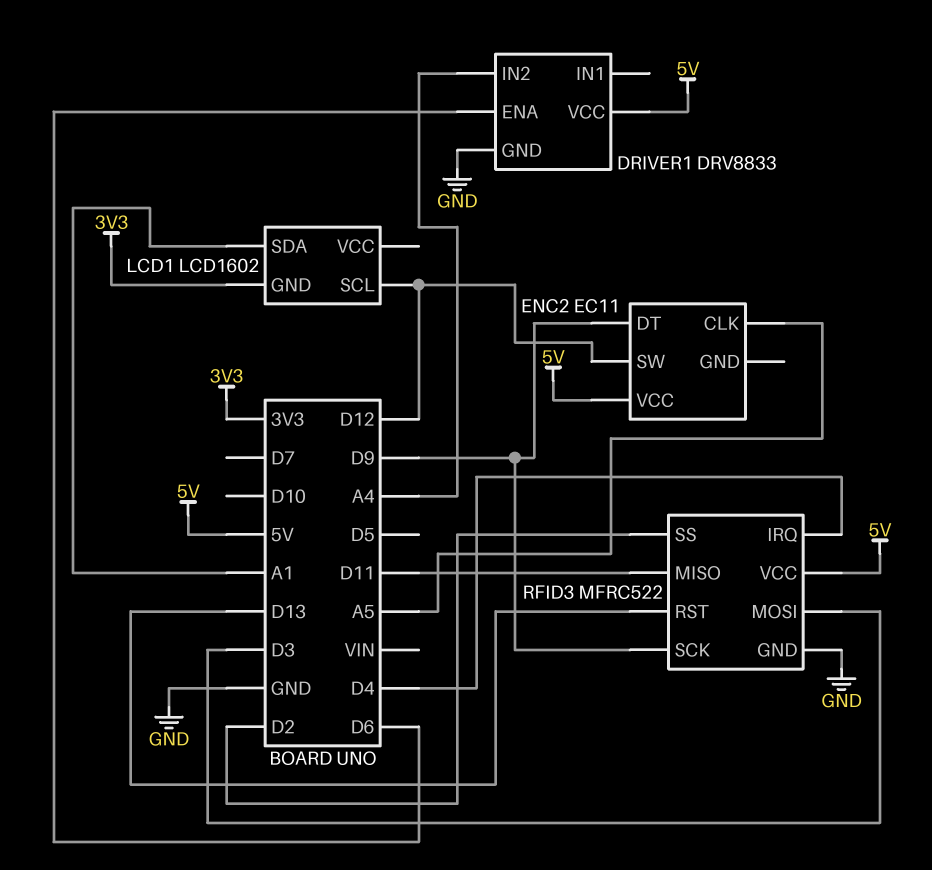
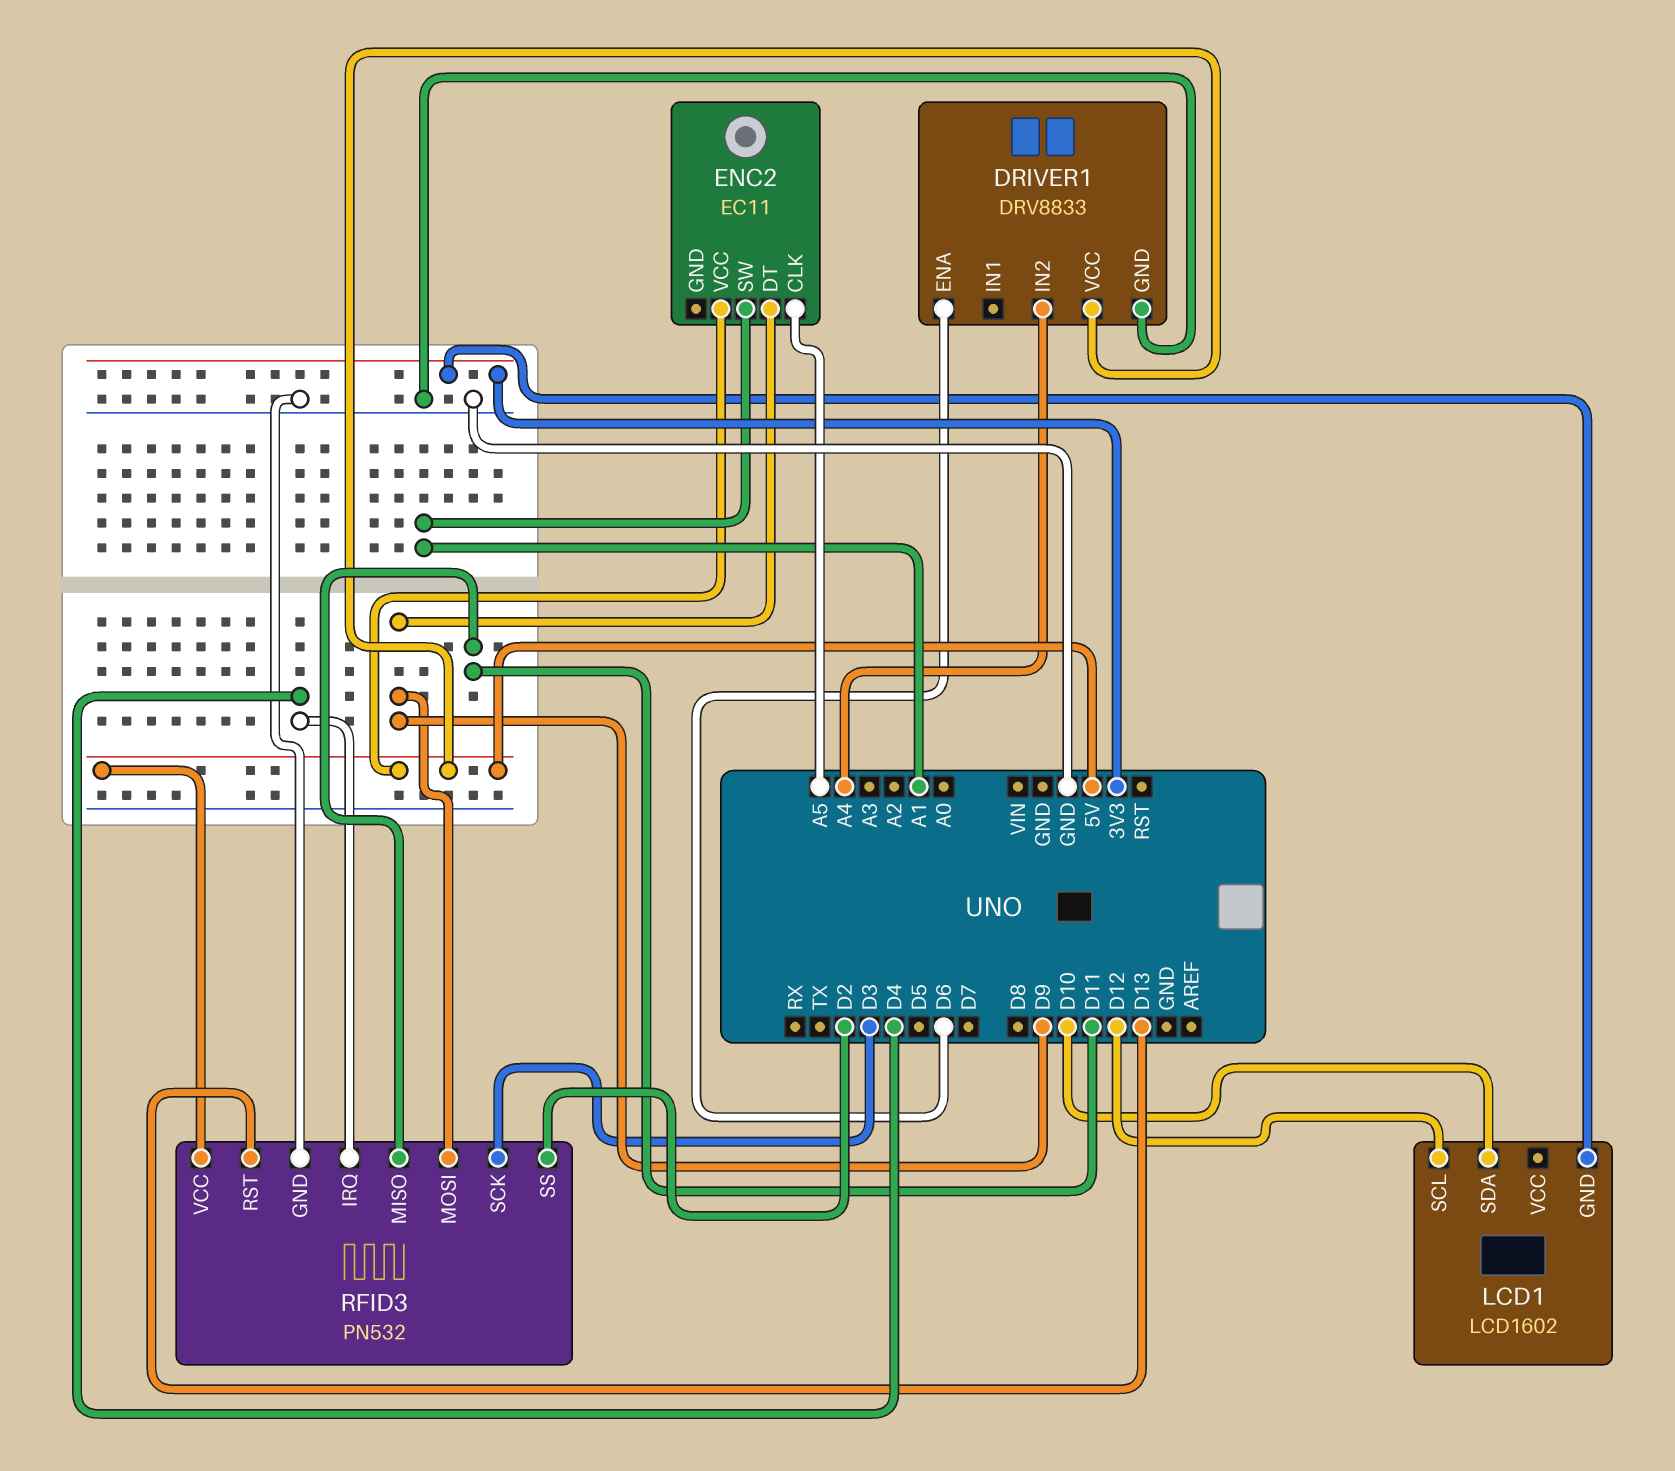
ENC2 pin SW: D12 -> A1
LCD1 pin SDA: A1 -> D10
RFID3: MFRC522 -> PN532
RFID3 pin MOSI: D3 -> D9
RFID3 pin SCK: D9 -> D3

